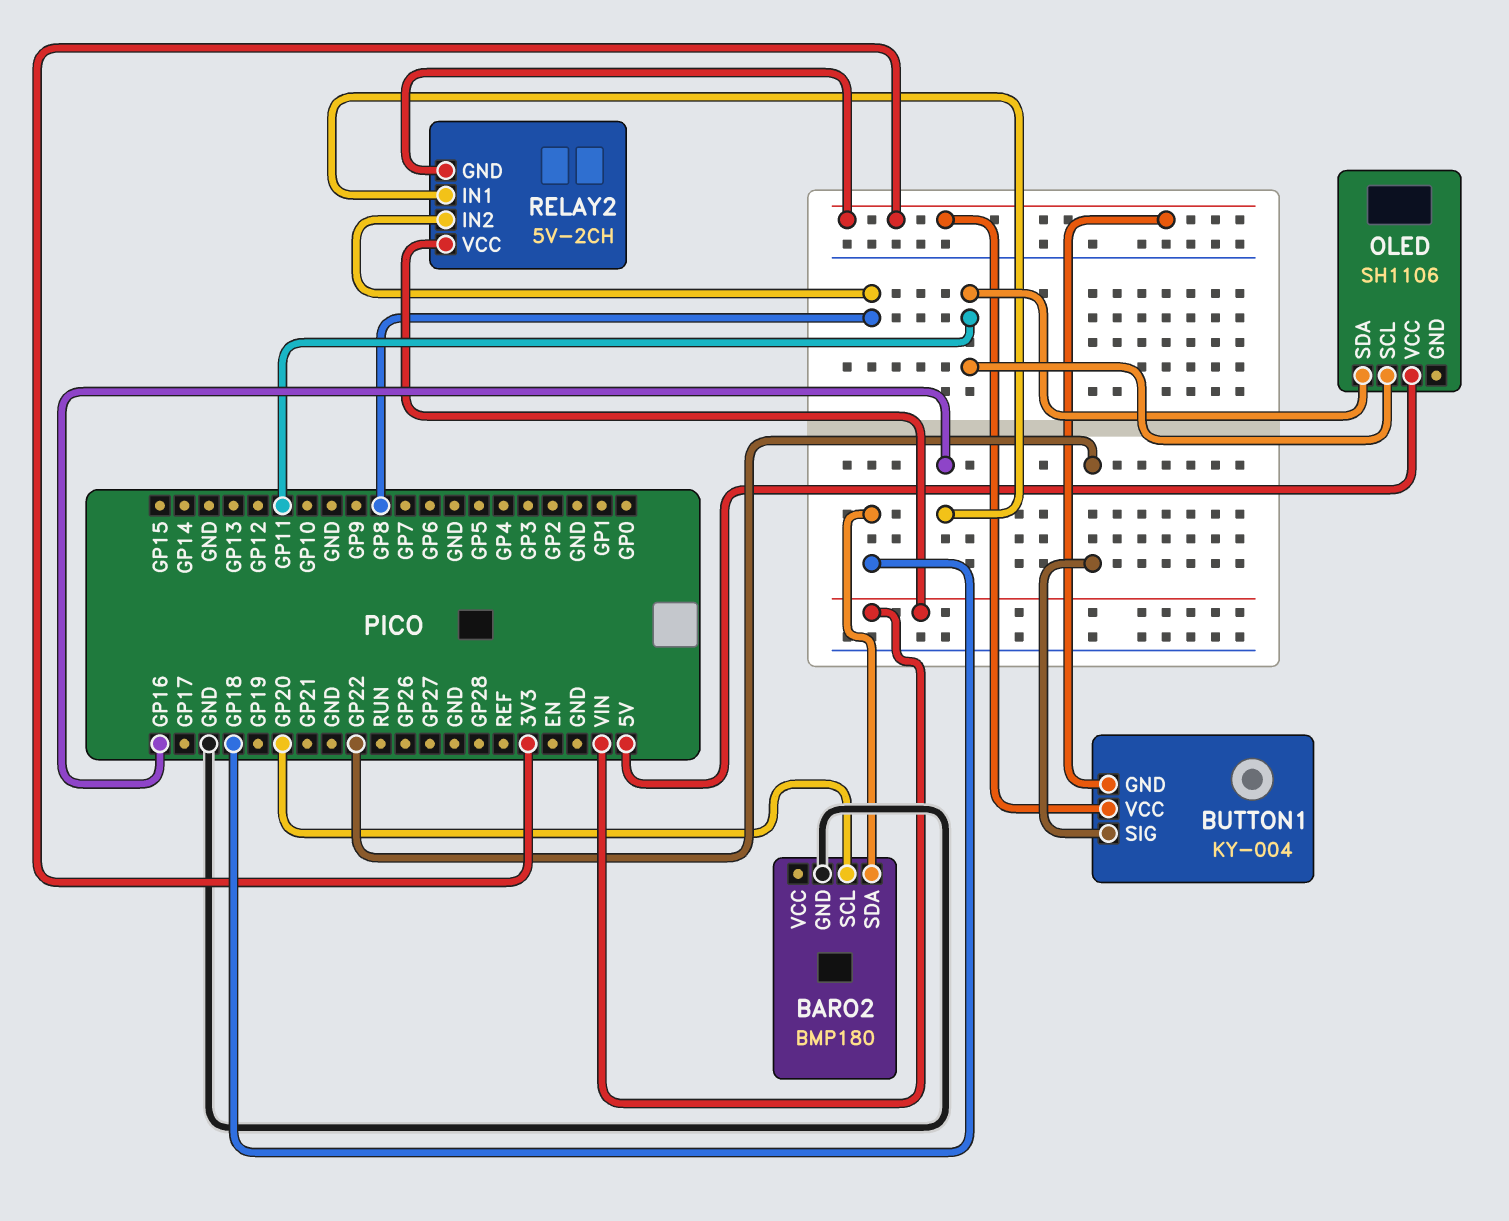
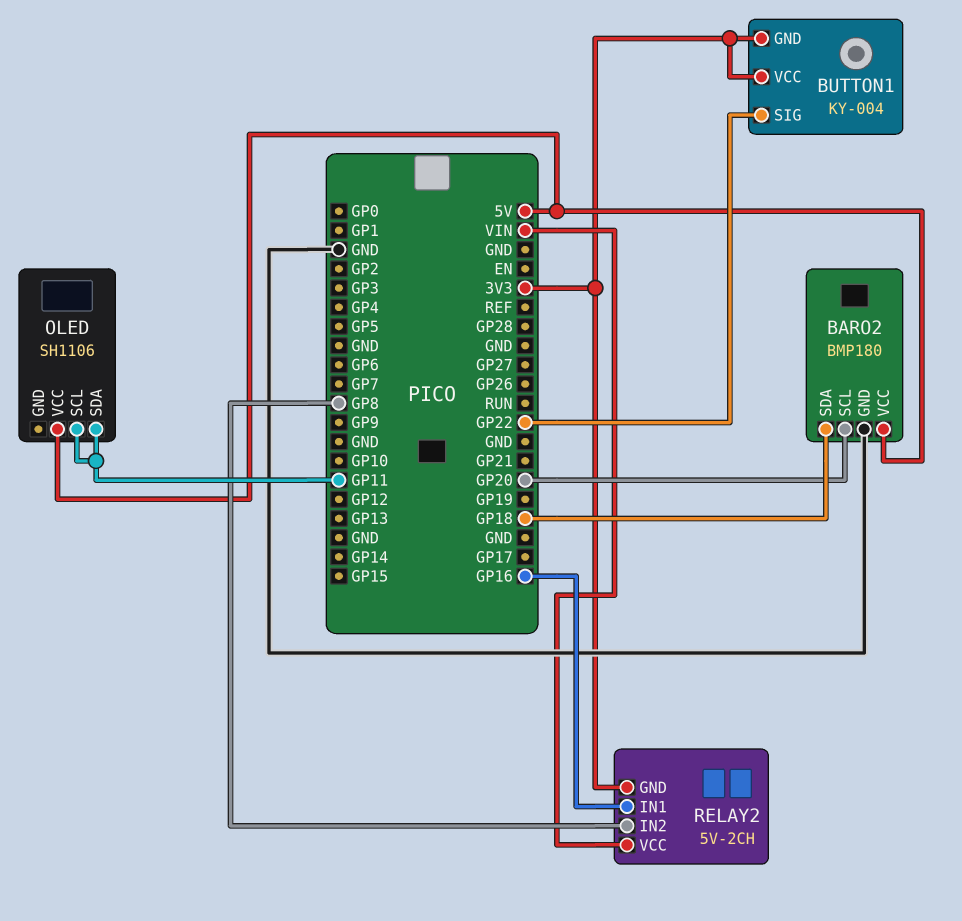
BARO2 pin VCC: none -> 5V

